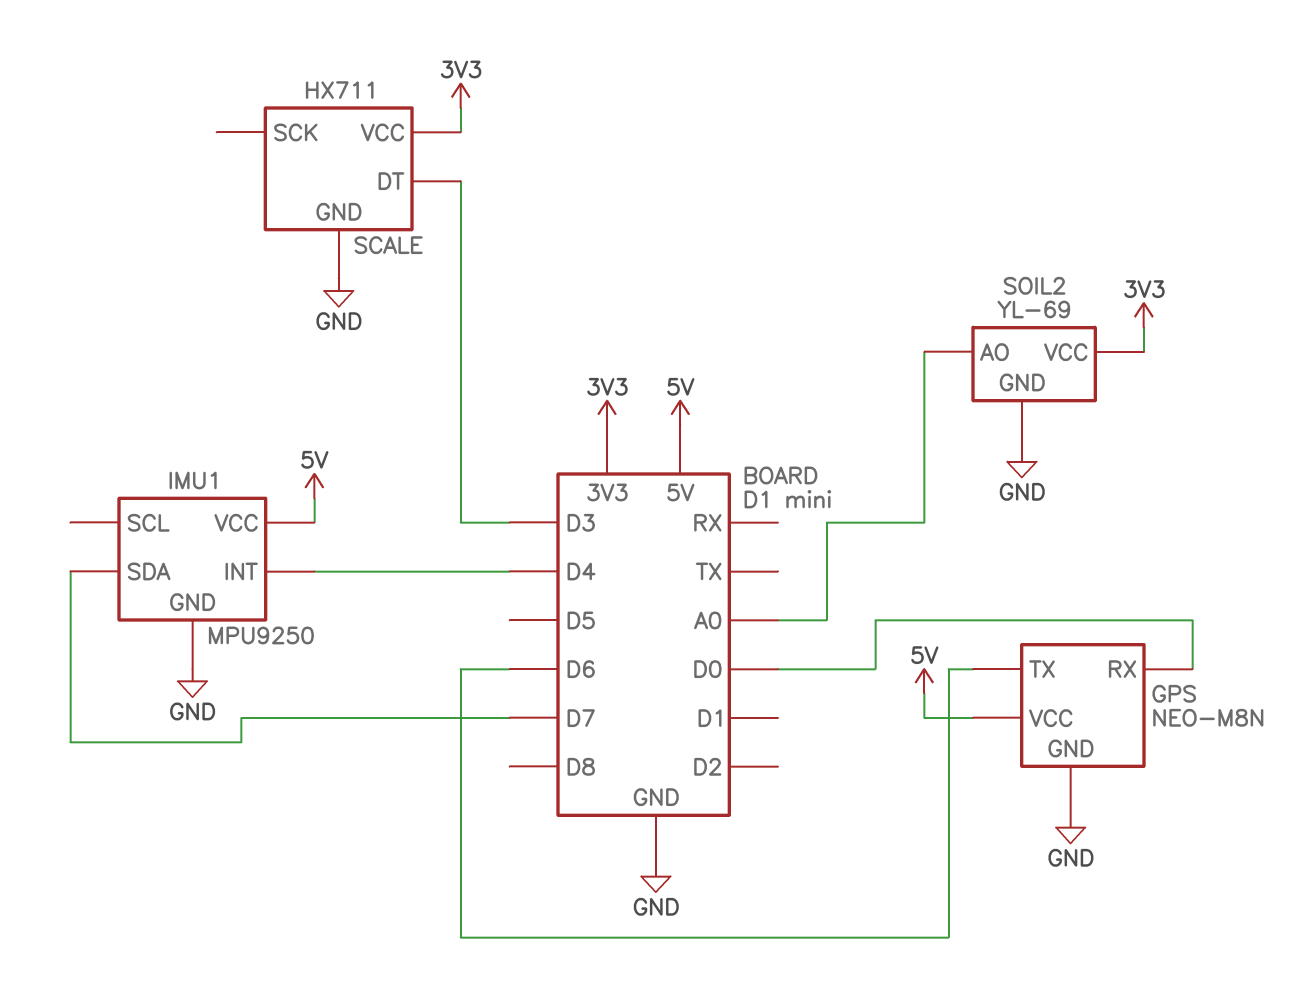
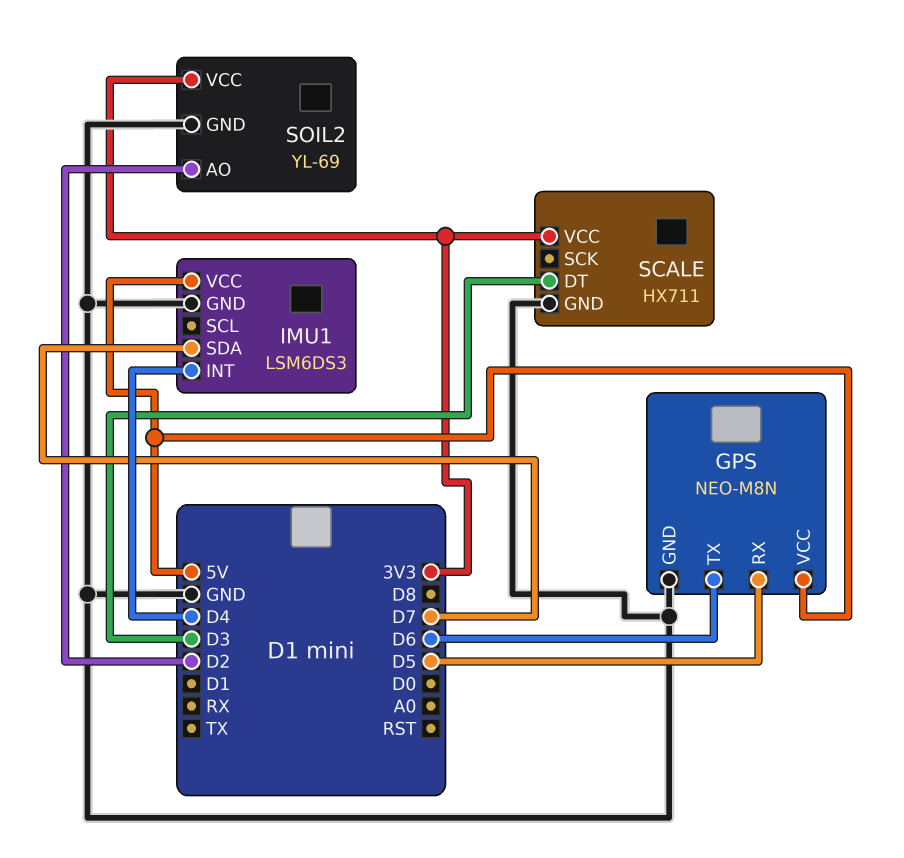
GPS pin RX: D0 -> D5
IMU1: MPU9250 -> LSM6DS3
SOIL2 pin AO: A0 -> D2

